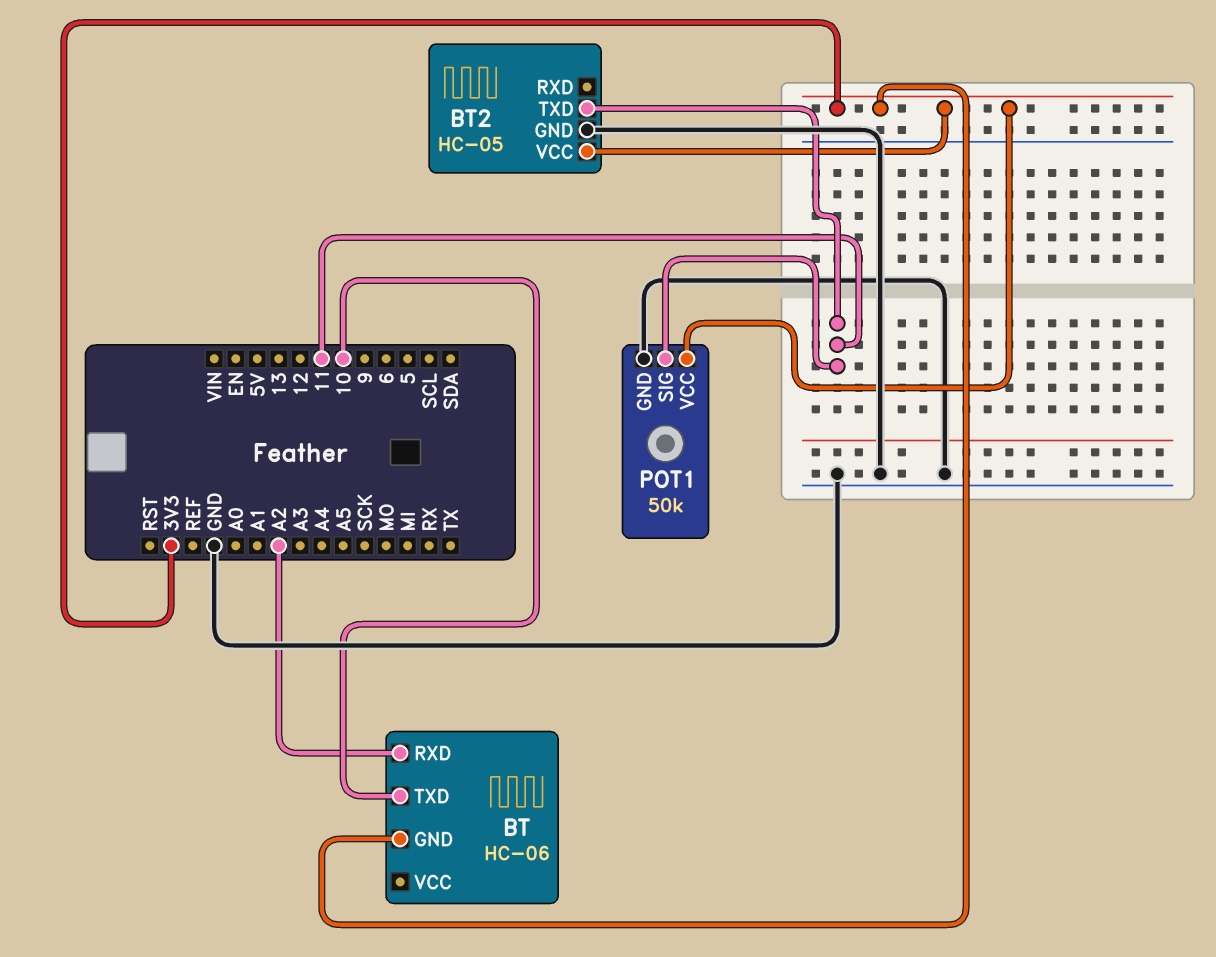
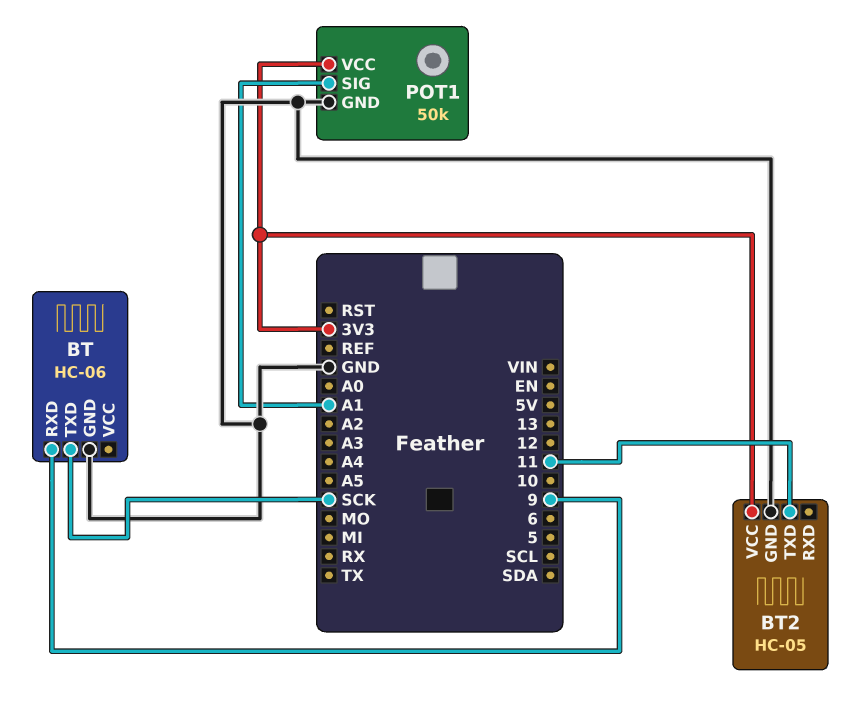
BT pin GND: 3V3 -> GND
BT pin RXD: A2 -> 9
BT pin TXD: 10 -> SCK
POT1 pin SIG: 11 -> A1

